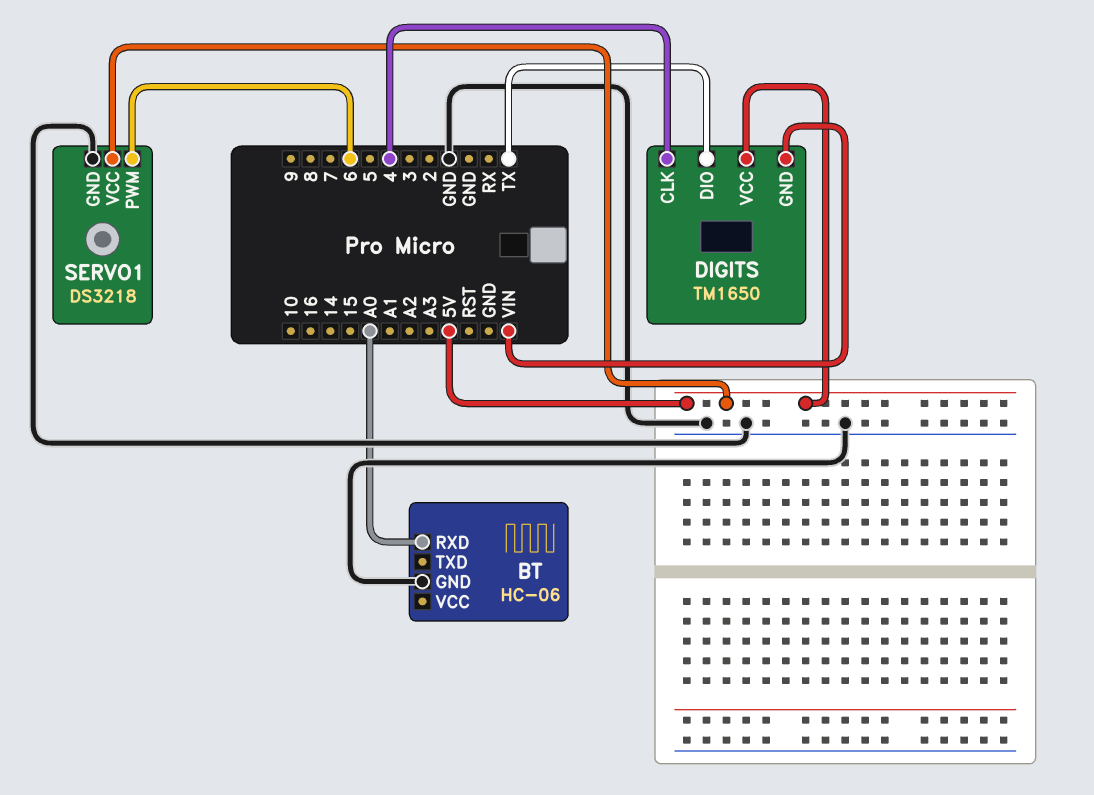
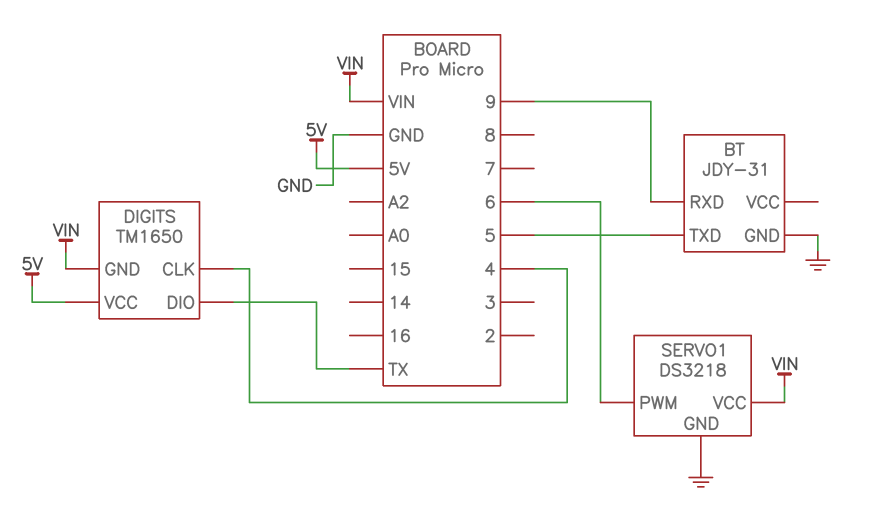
BT: HC-06 -> JDY-31
BT pin RXD: A0 -> 9
BT pin TXD: none -> 5
SERVO1 pin VCC: 5V -> VIN

